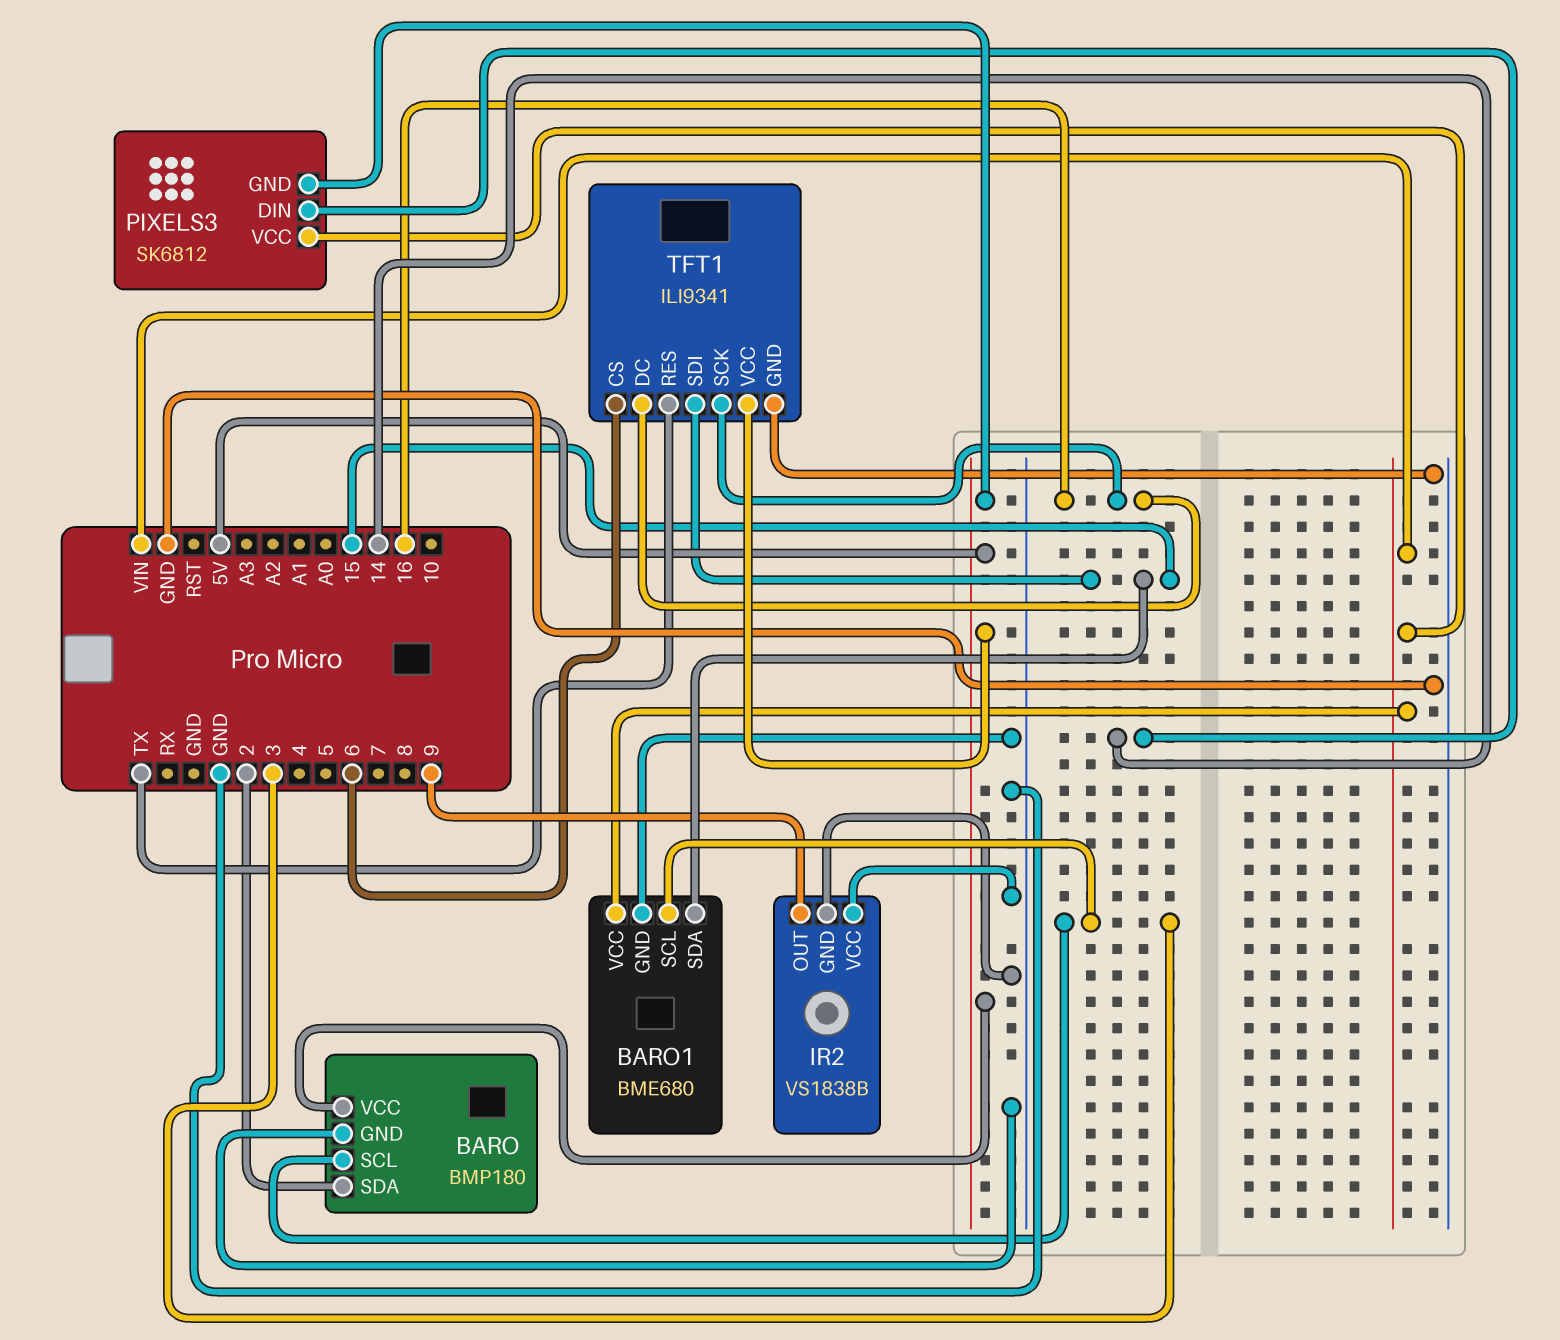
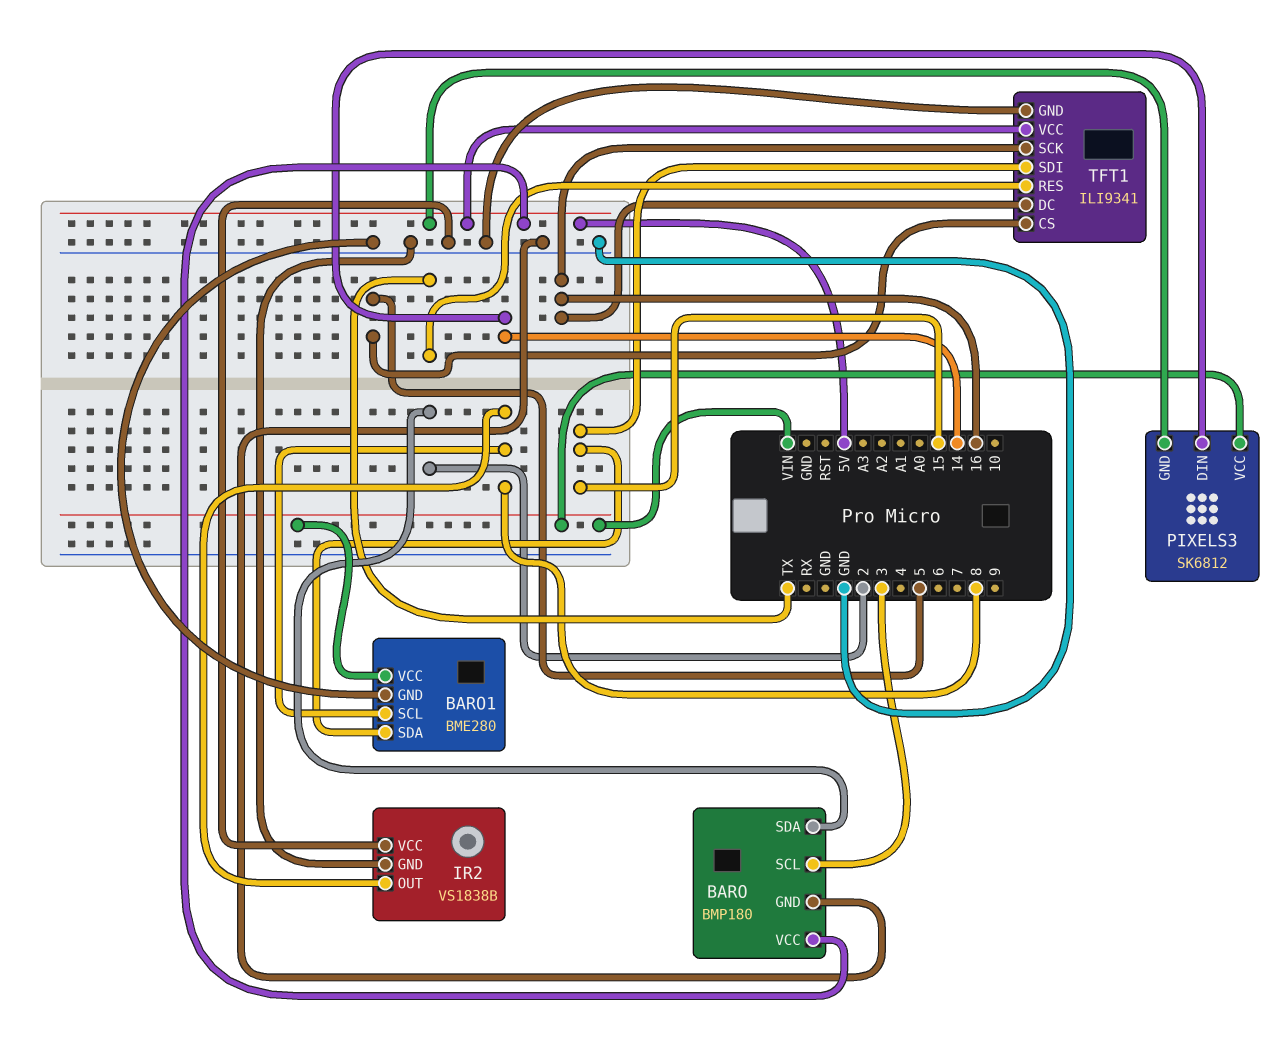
BARO1: BME680 -> BME280
BARO1 pin SCL: 3 -> 8
IR2 pin OUT: 9 -> 8
TFT1 pin CS: 6 -> 5

